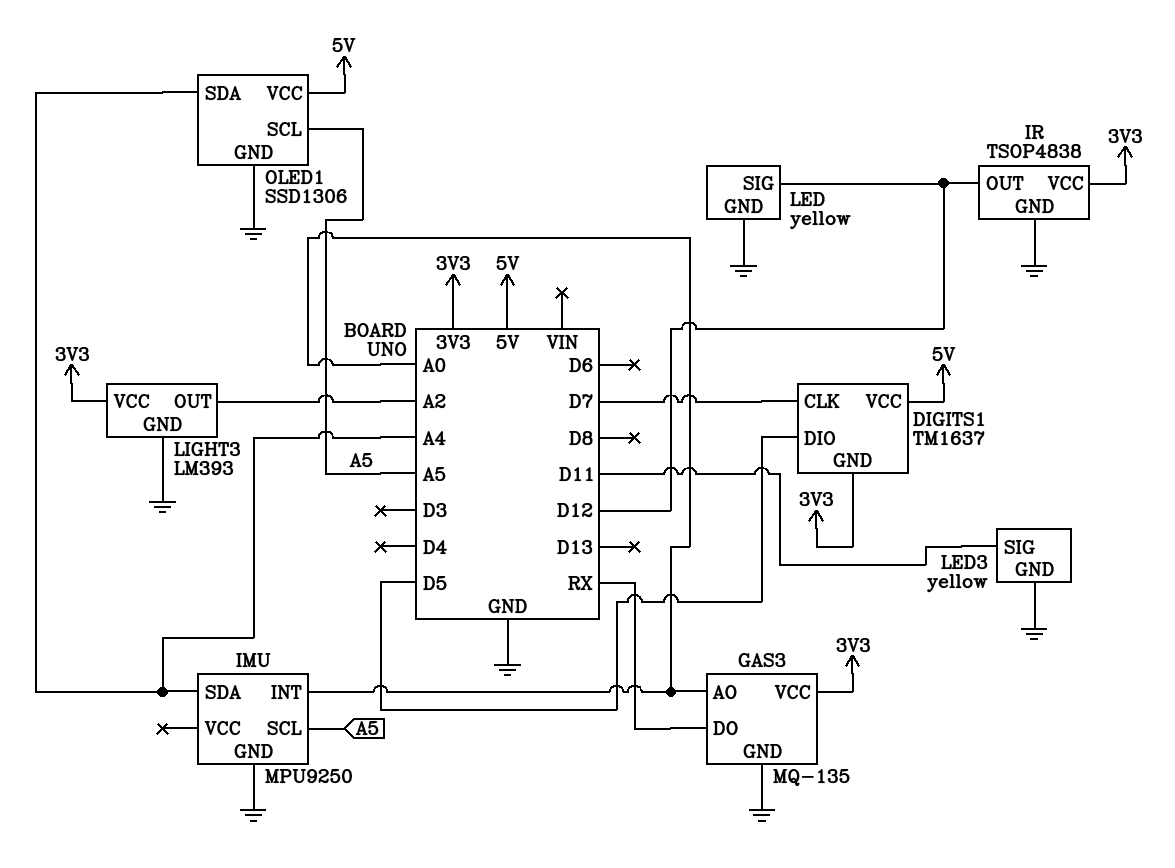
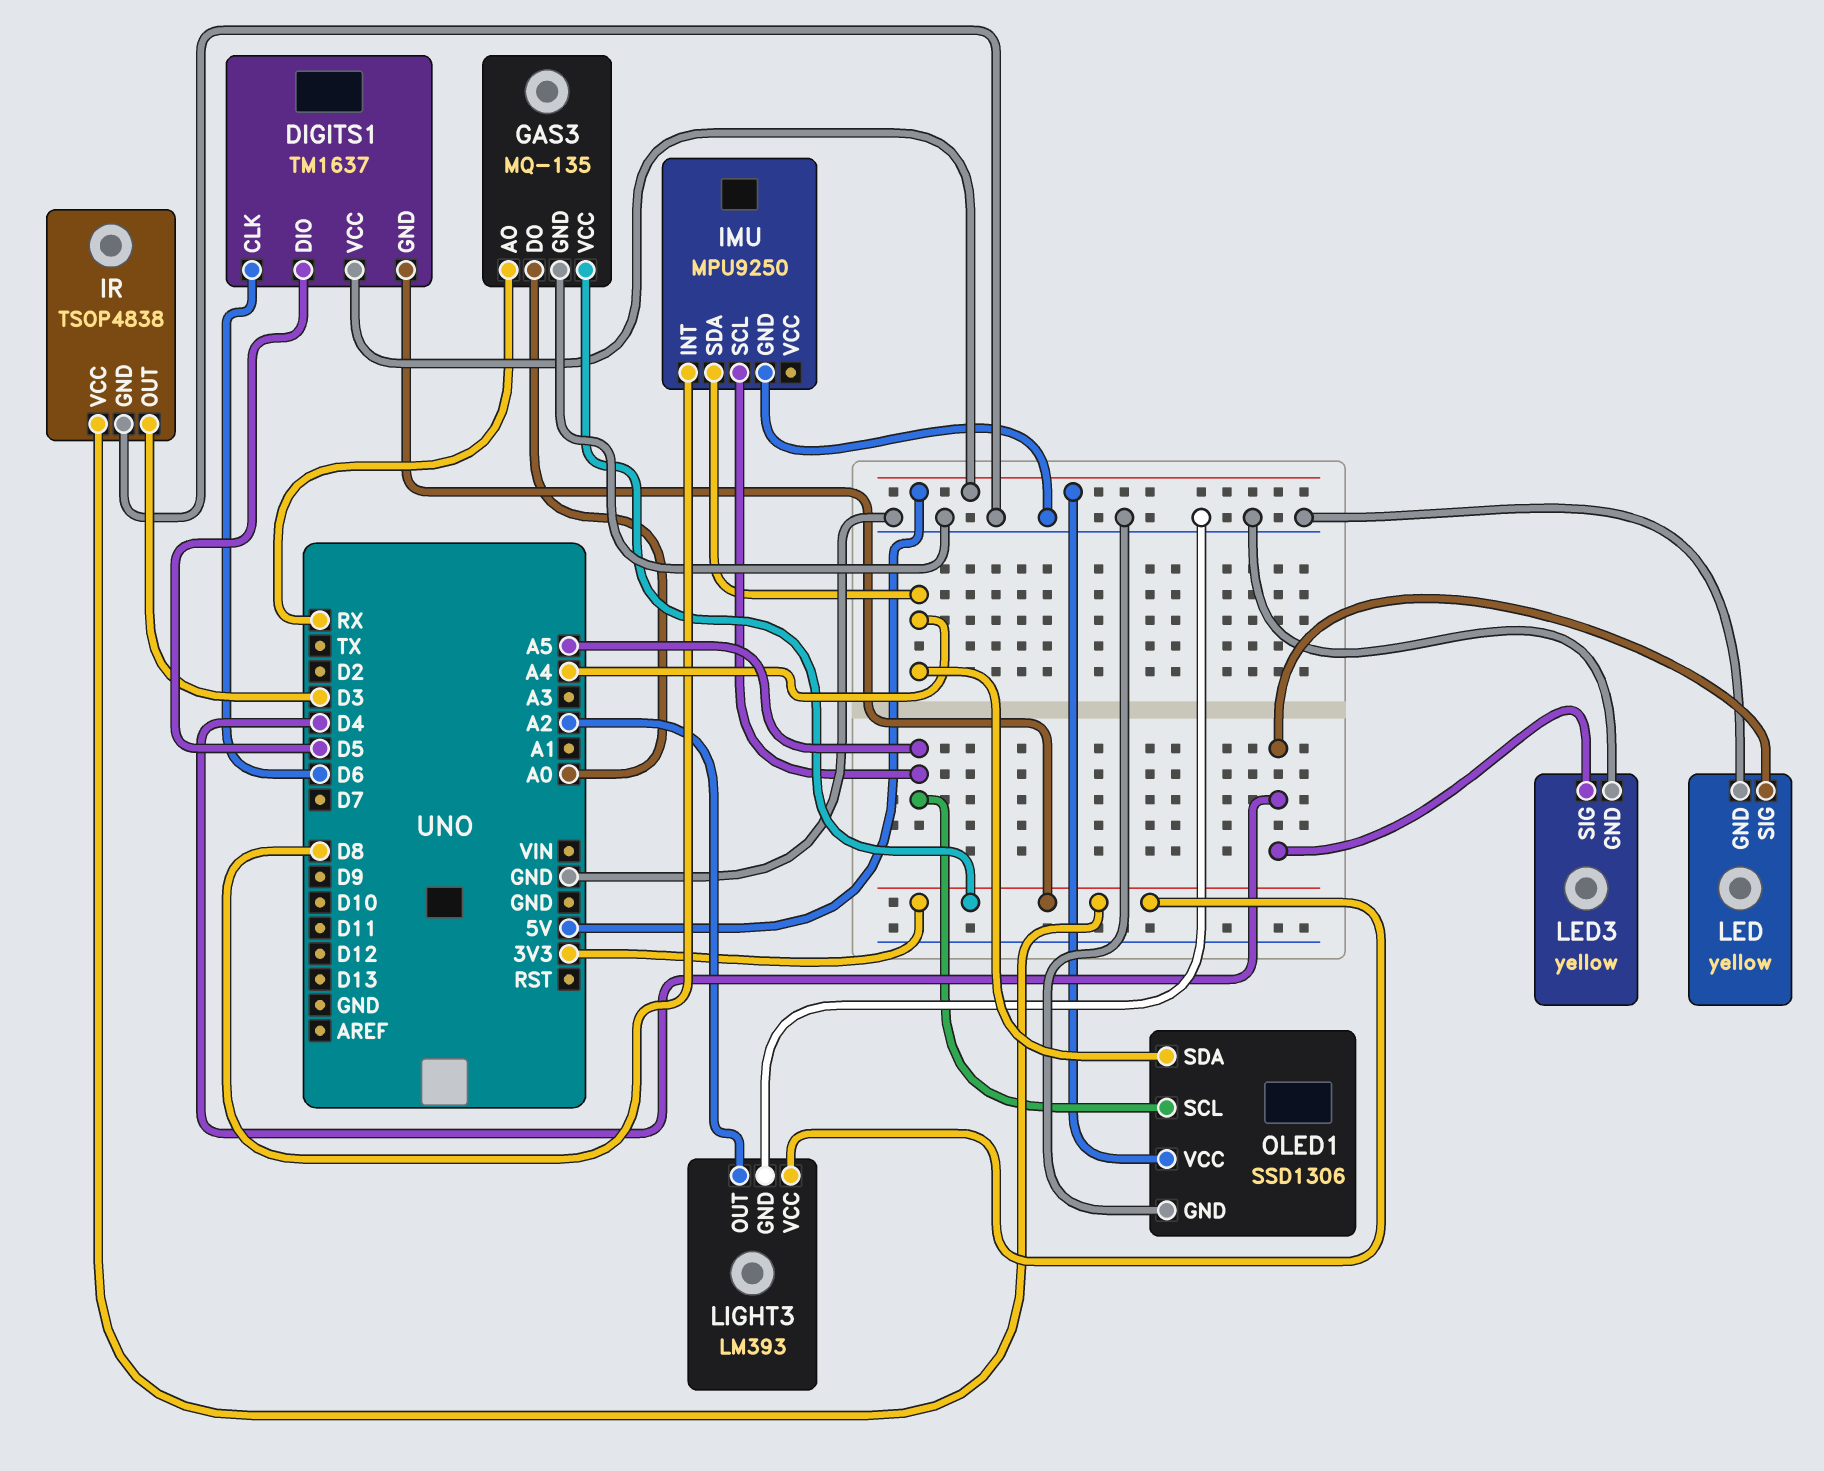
DIGITS1 pin CLK: D7 -> D6
GAS3 pin AO: A0 -> RX
GAS3 pin DO: RX -> A0
IMU pin INT: A0 -> D8
IR pin OUT: D12 -> D3
LED pin SIG: D12 -> D4
LED3 pin SIG: D11 -> D4

